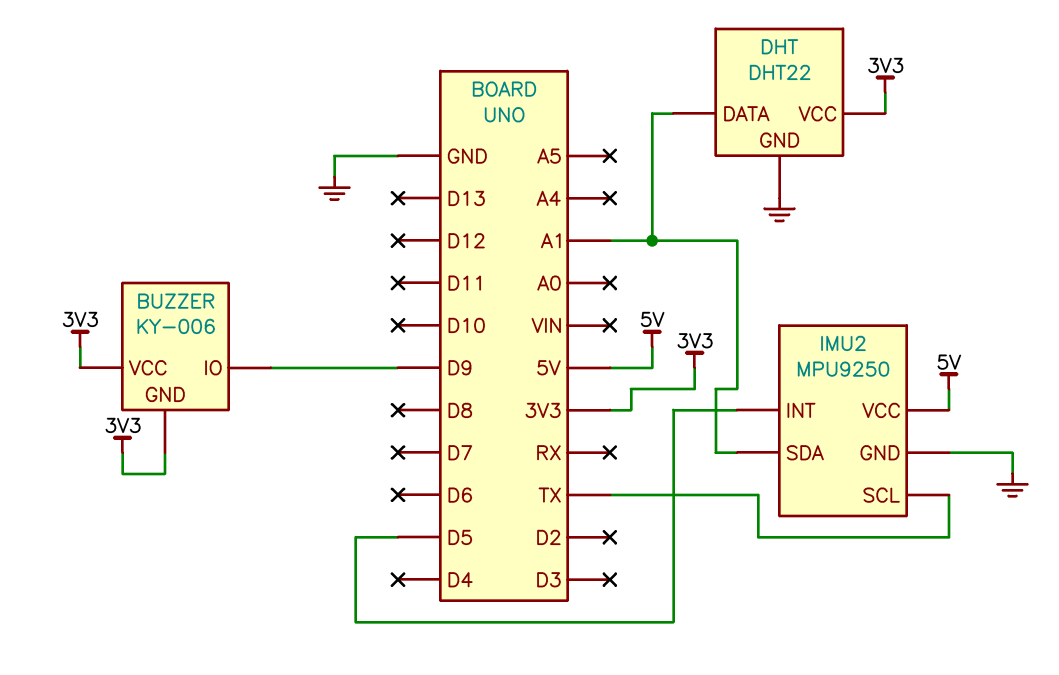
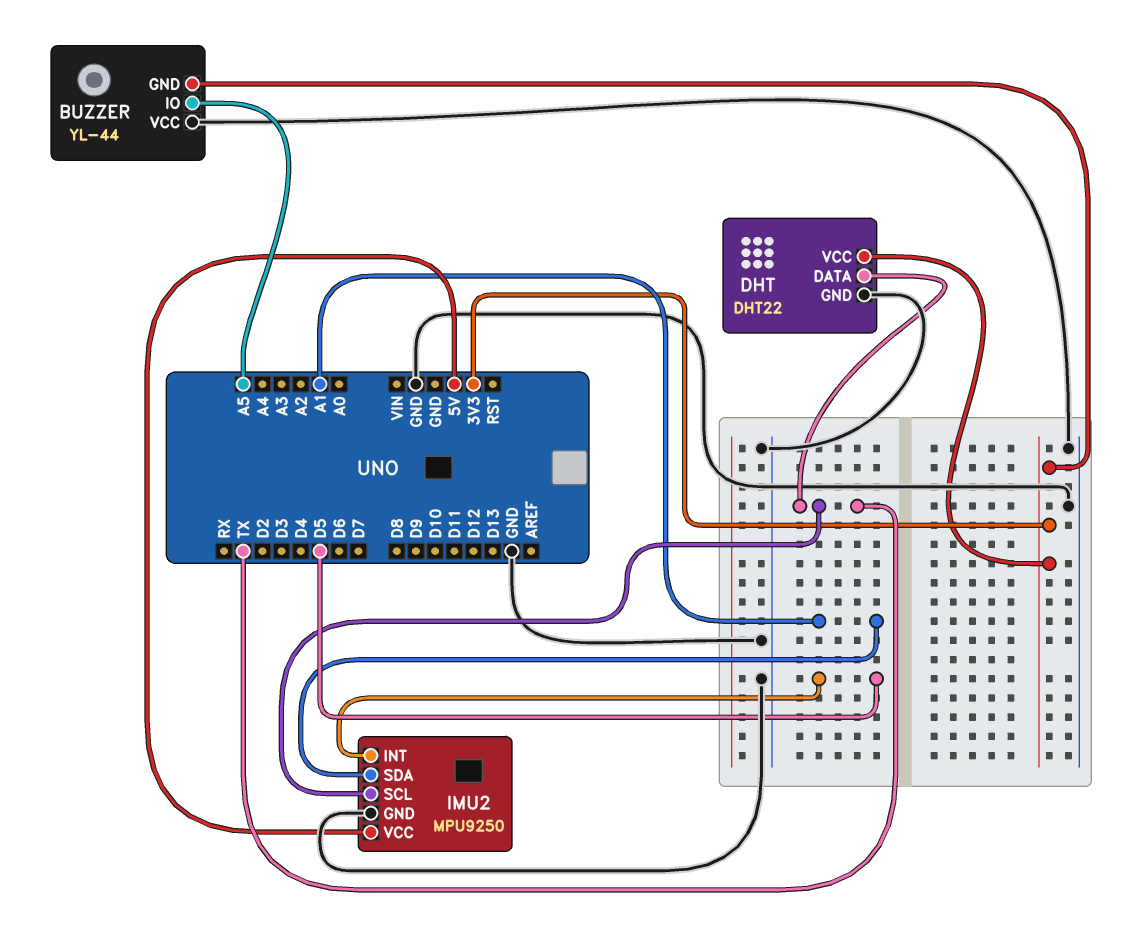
BUZZER: KY-006 -> YL-44
BUZZER pin IO: D9 -> A5
BUZZER pin VCC: 3V3 -> GND
DHT pin DATA: A1 -> TX

